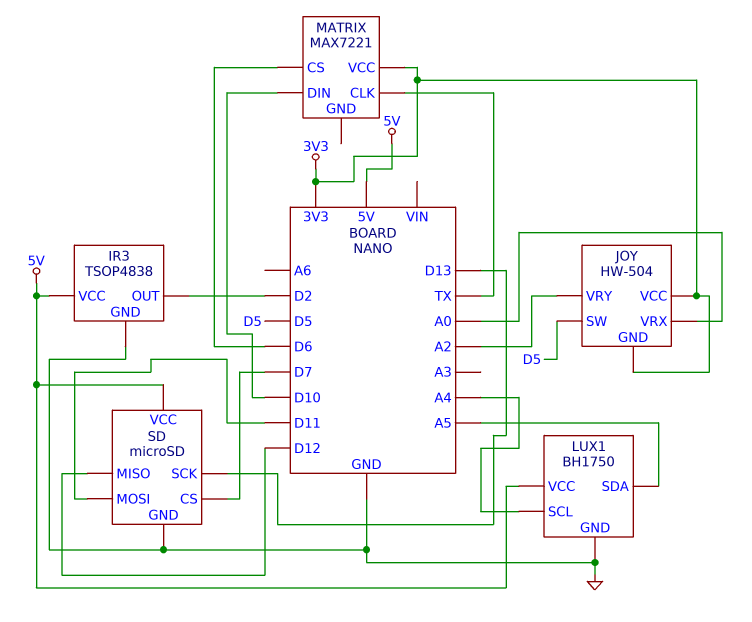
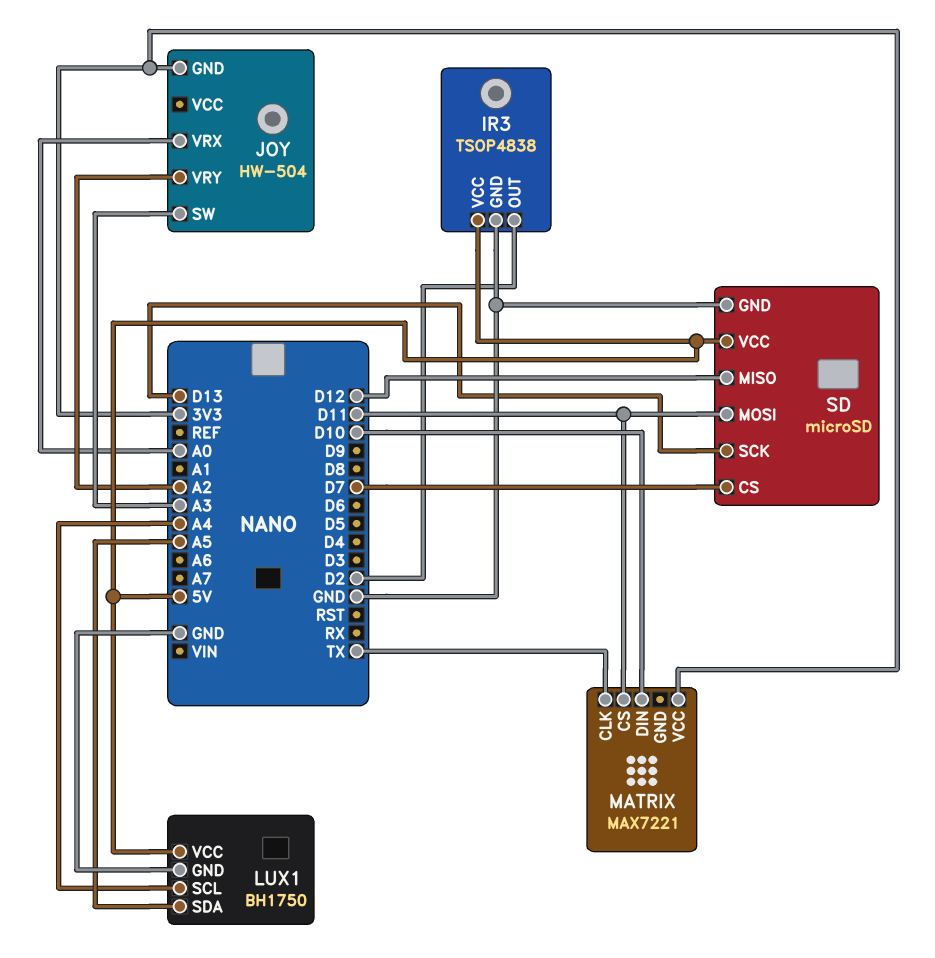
JOY pin SW: D5 -> A3
JOY pin VCC: 3V3 -> none
MATRIX pin CS: D6 -> D11

